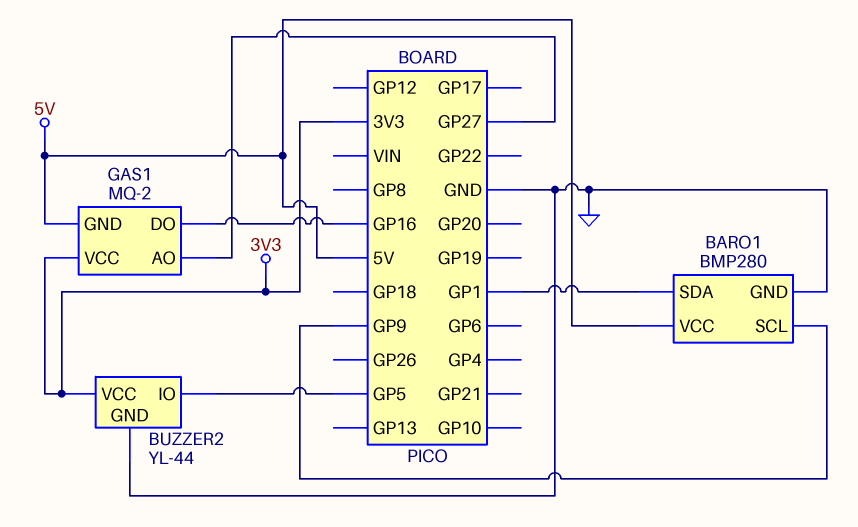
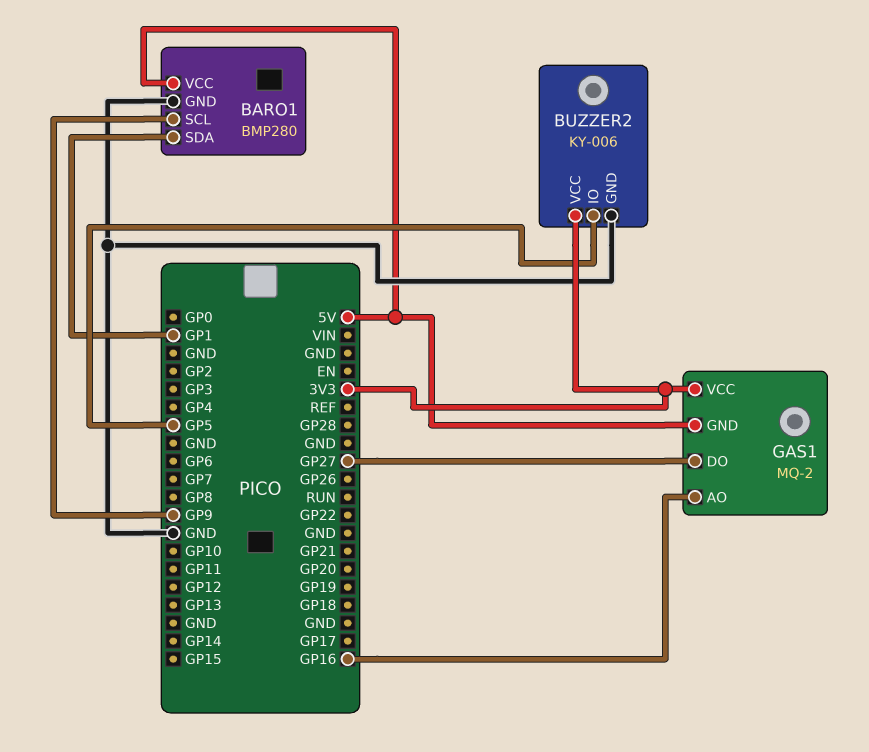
BUZZER2: YL-44 -> KY-006
GAS1 pin AO: GP27 -> GP16
GAS1 pin DO: GP16 -> GP27

